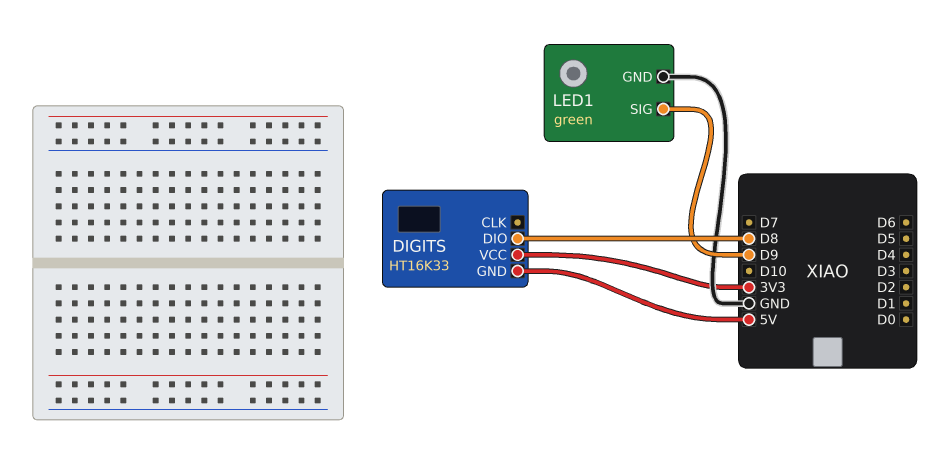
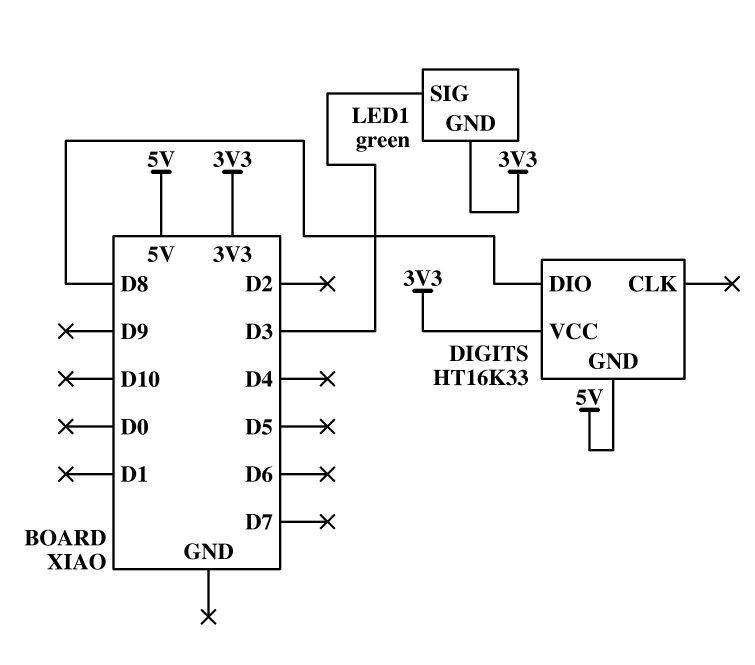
LED1 pin GND: GND -> 3V3
LED1 pin SIG: D9 -> D3

